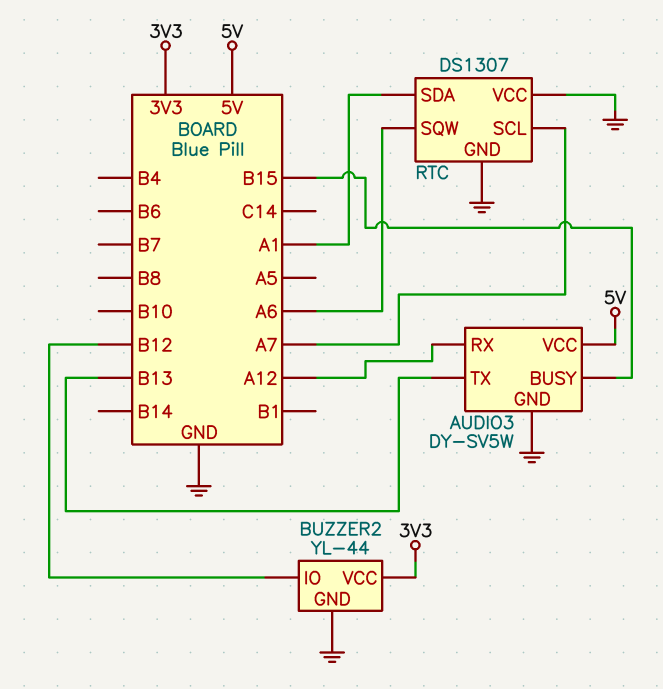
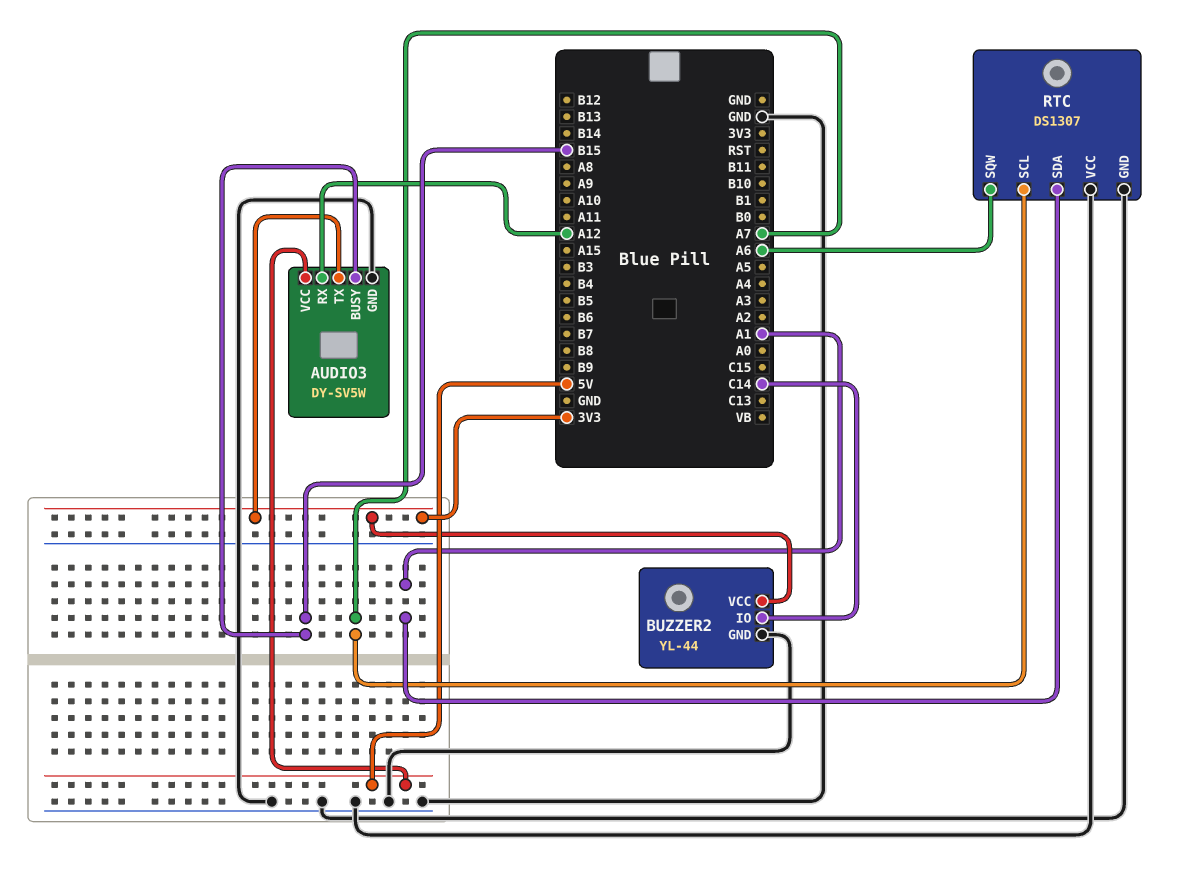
AUDIO3 pin TX: B13 -> 3V3
BUZZER2 pin IO: B12 -> C14

